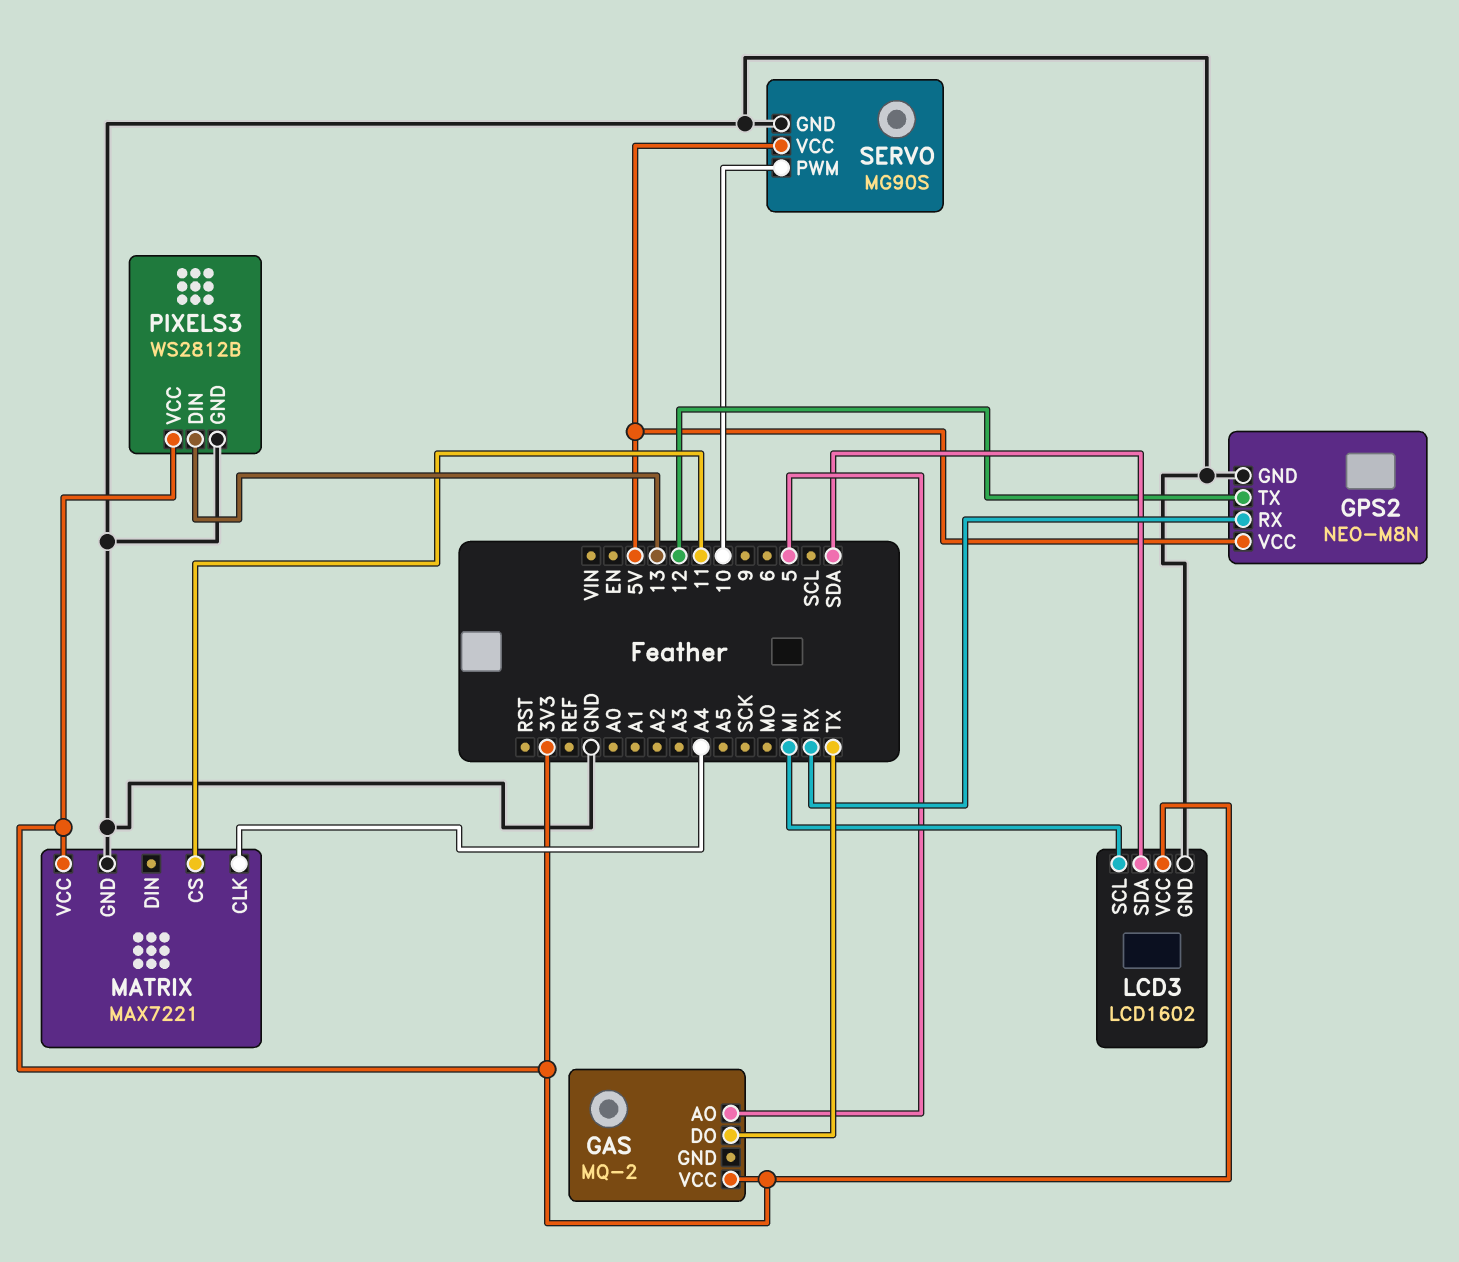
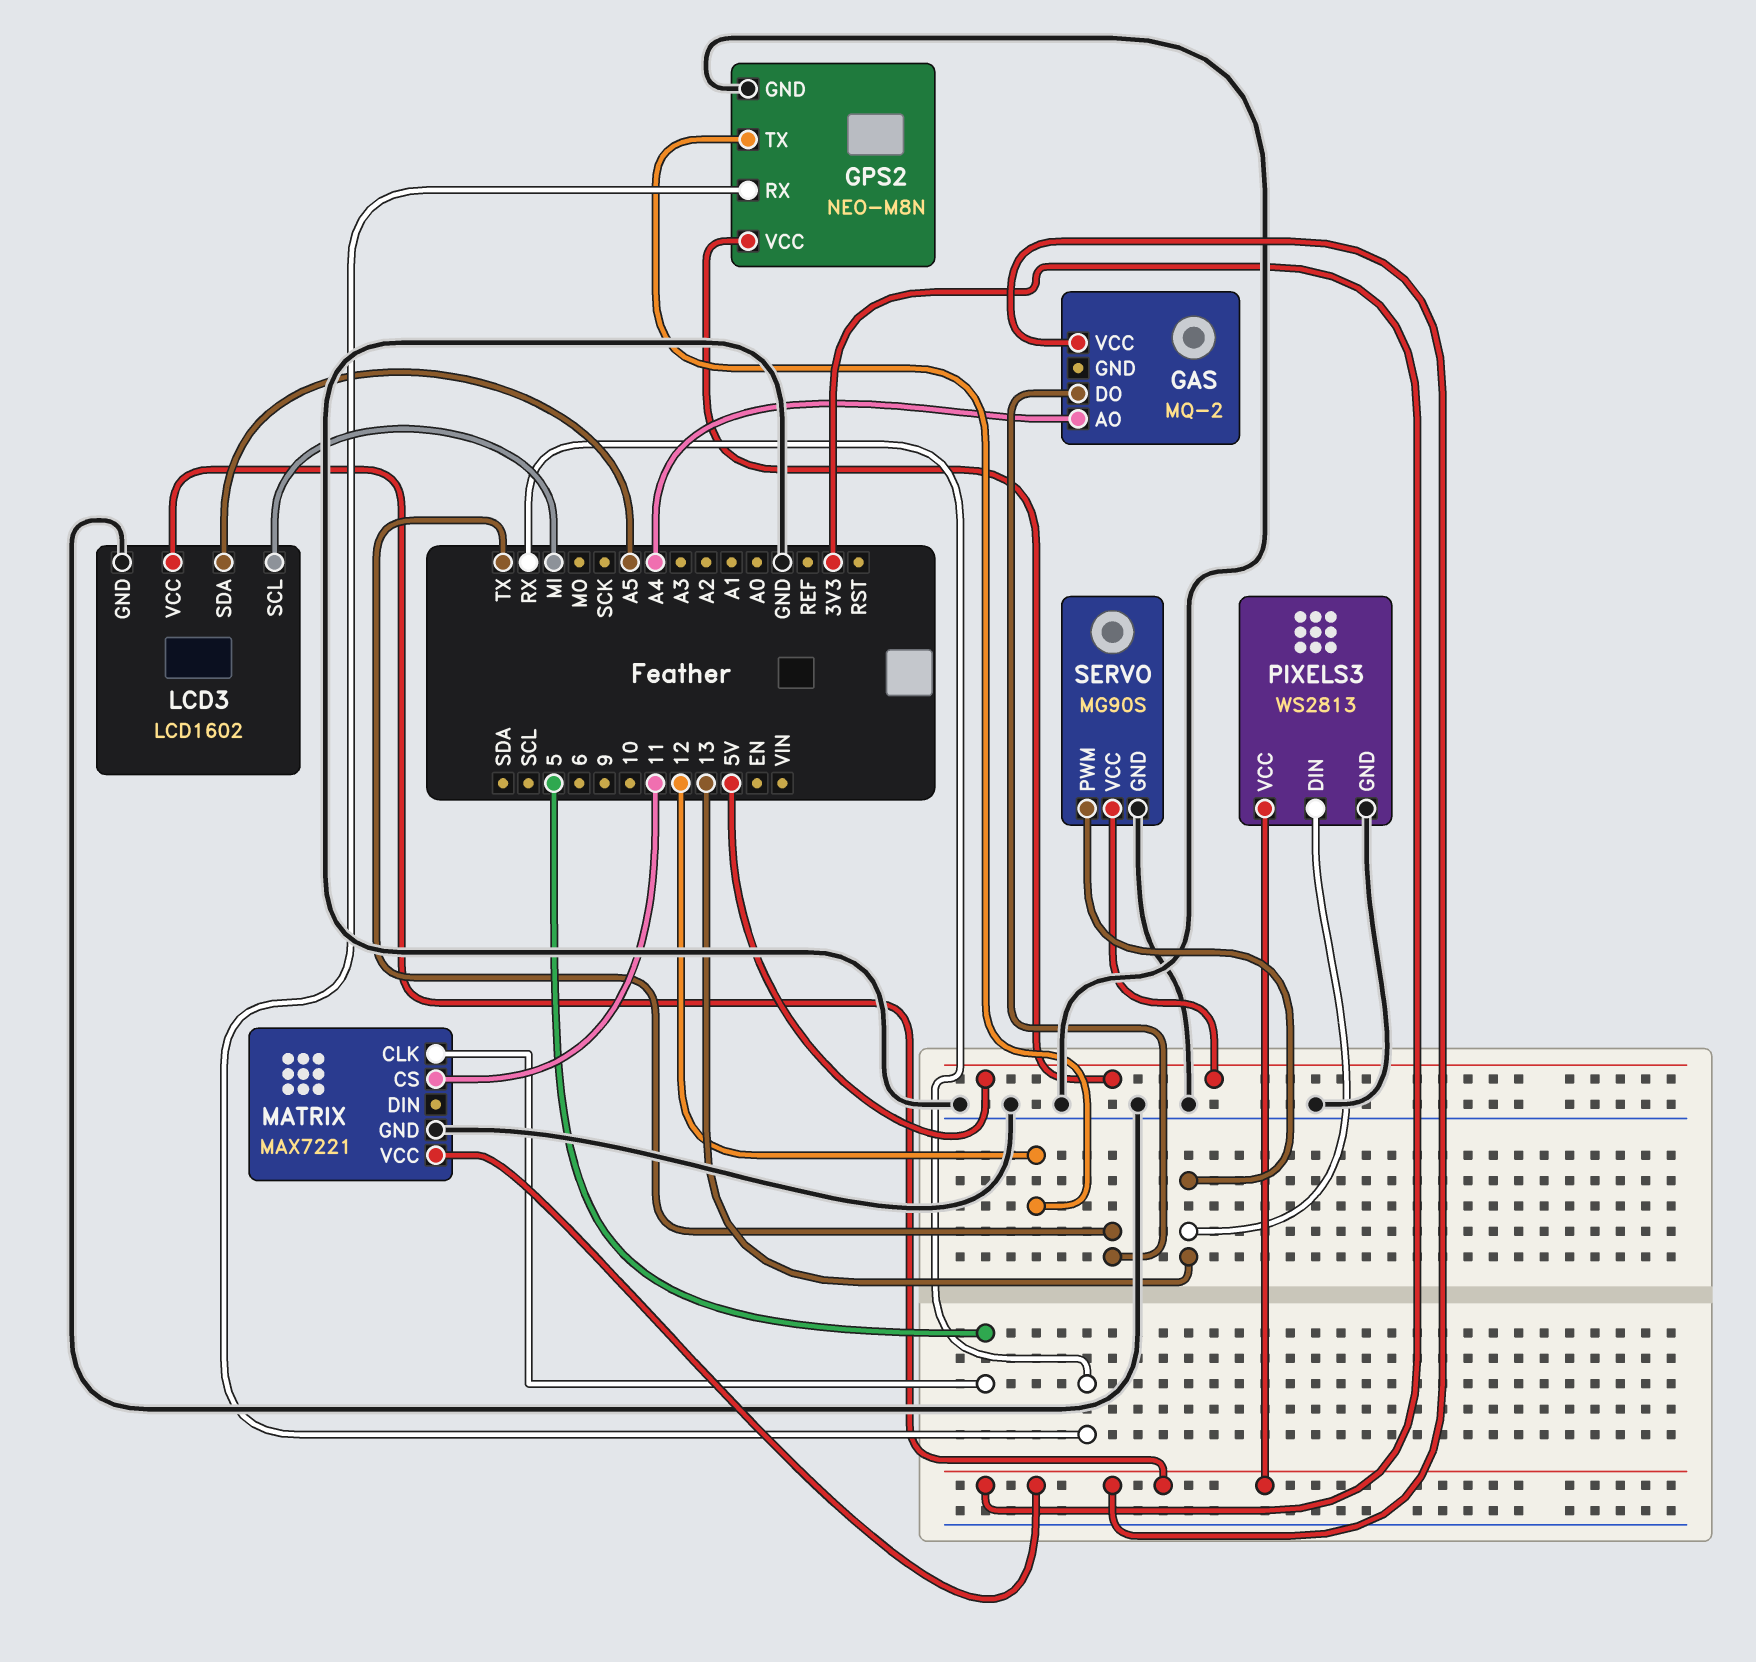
GAS pin AO: 5 -> A4
LCD3 pin SDA: SDA -> A5
MATRIX pin CLK: A4 -> 5
PIXELS3: WS2812B -> WS2813
SERVO pin PWM: 10 -> 13

